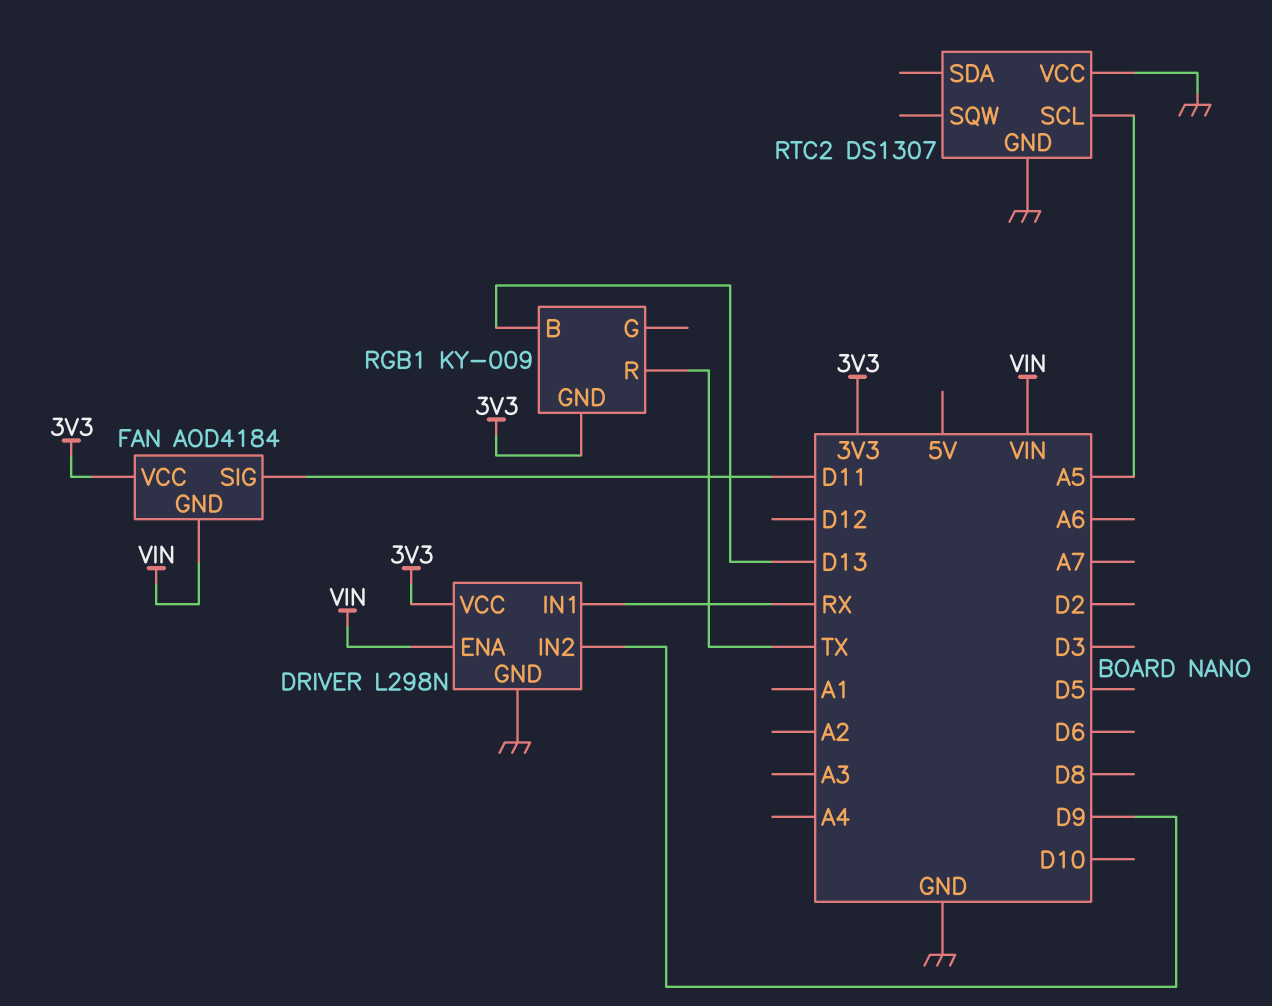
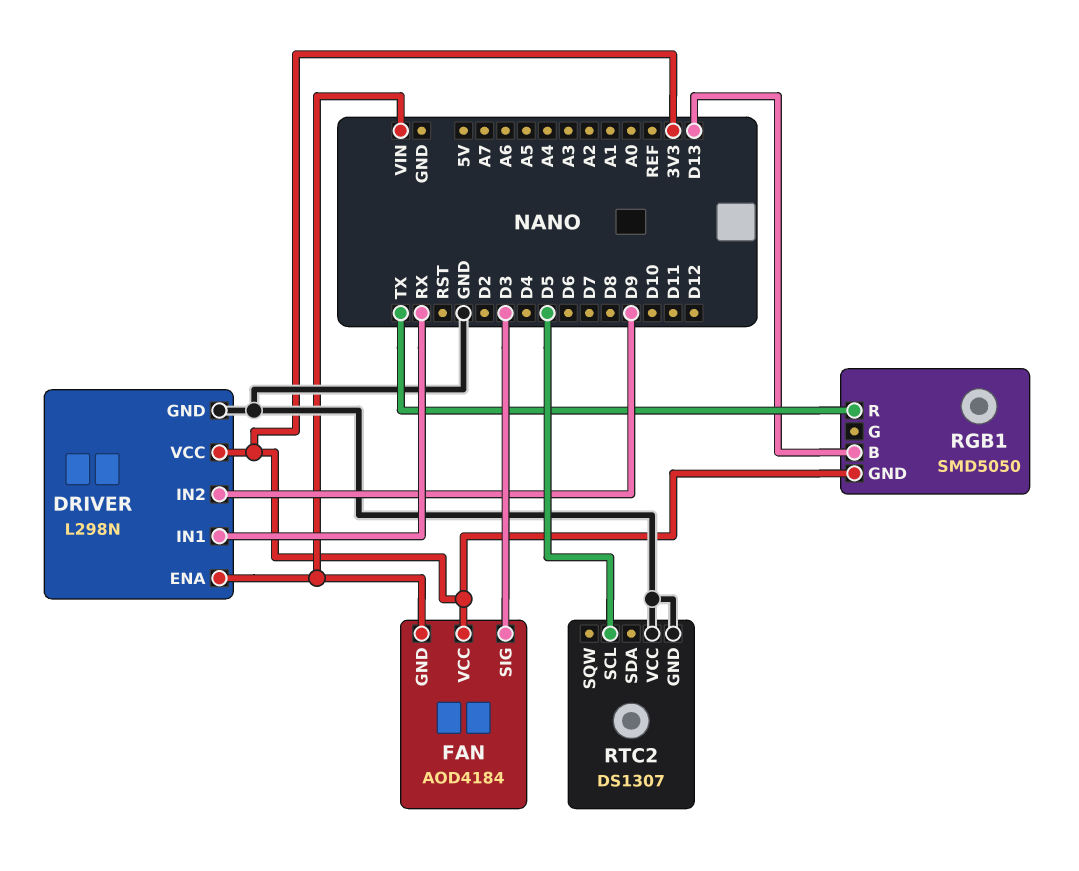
FAN pin SIG: D11 -> D3
RGB1: KY-009 -> SMD5050
RTC2 pin SCL: A5 -> D5

